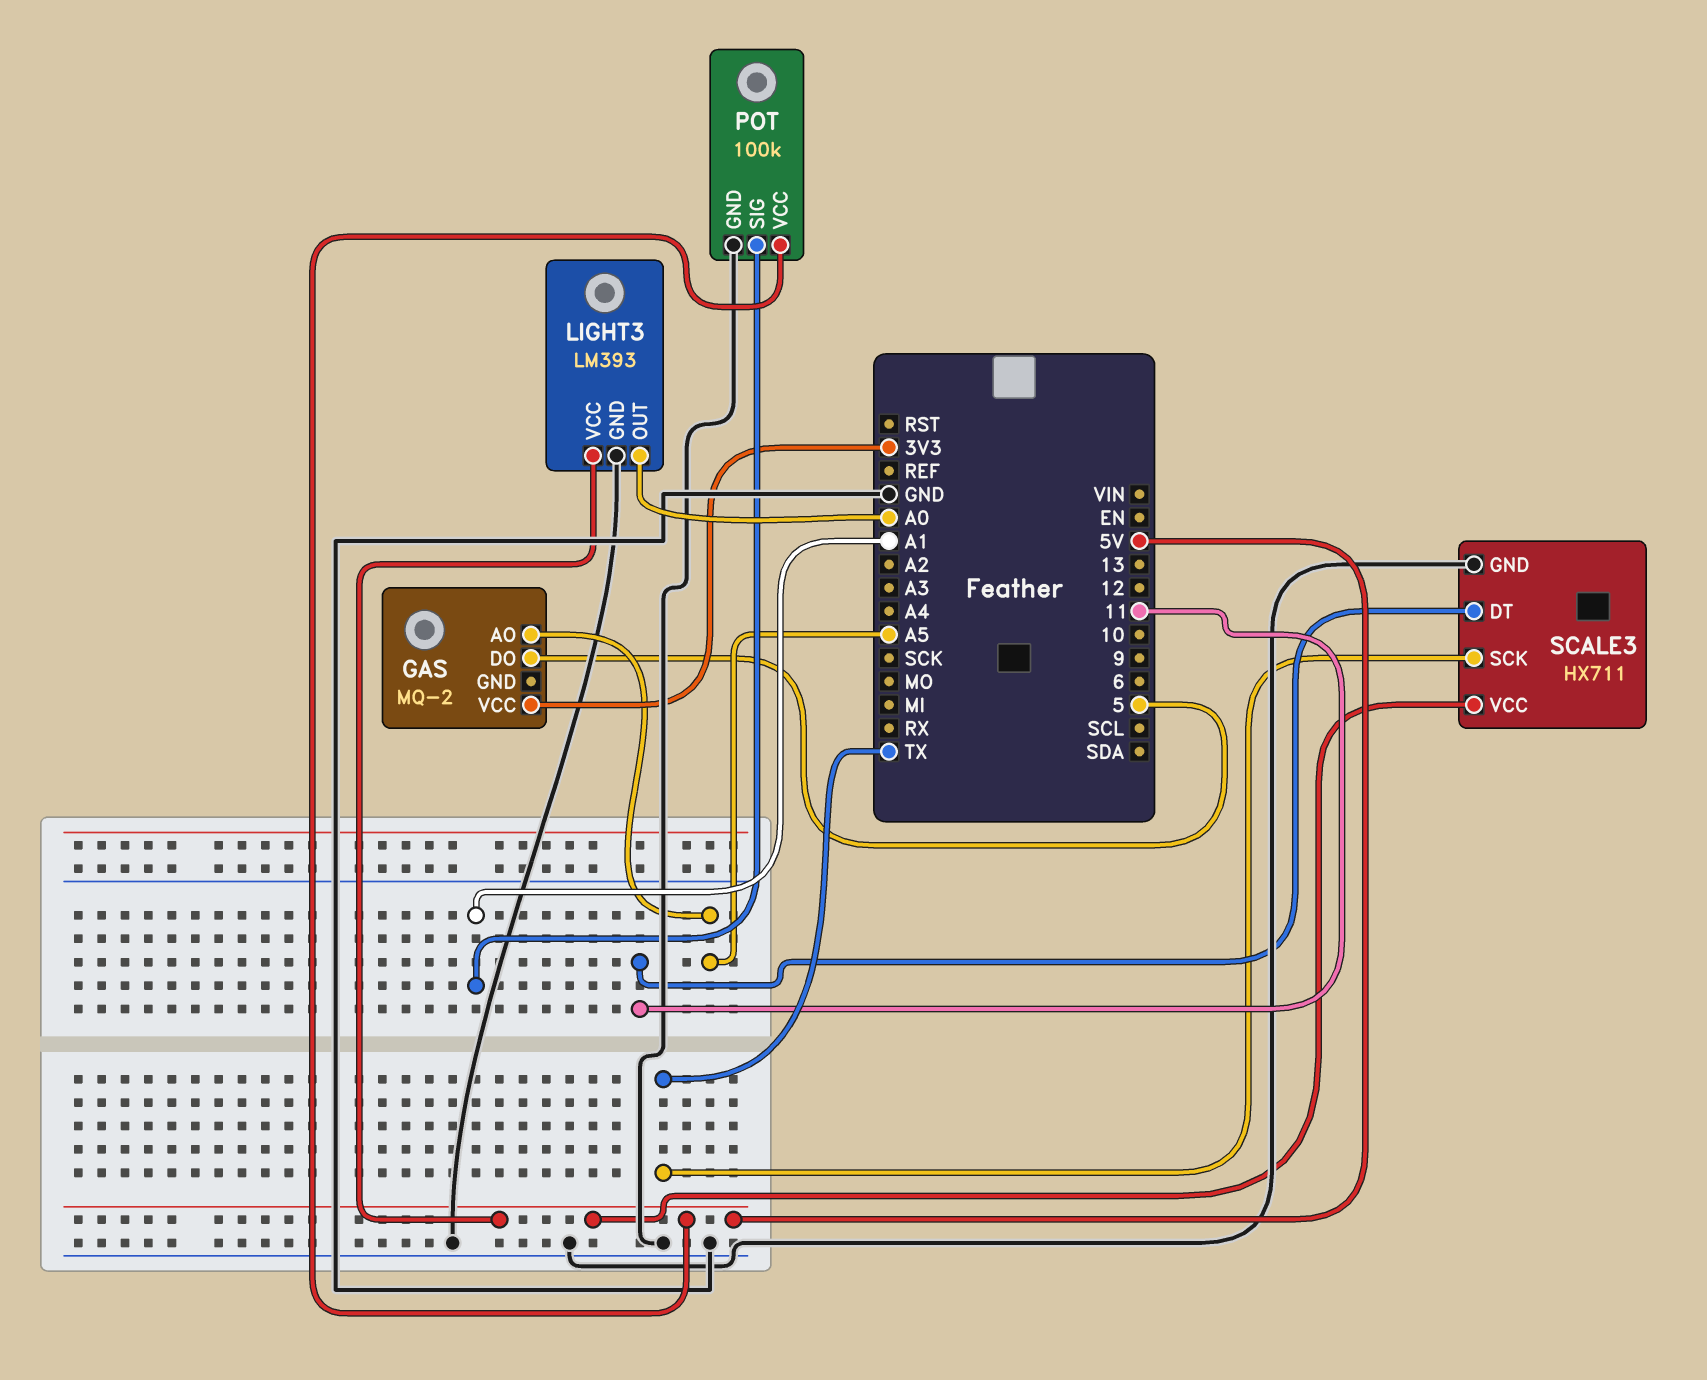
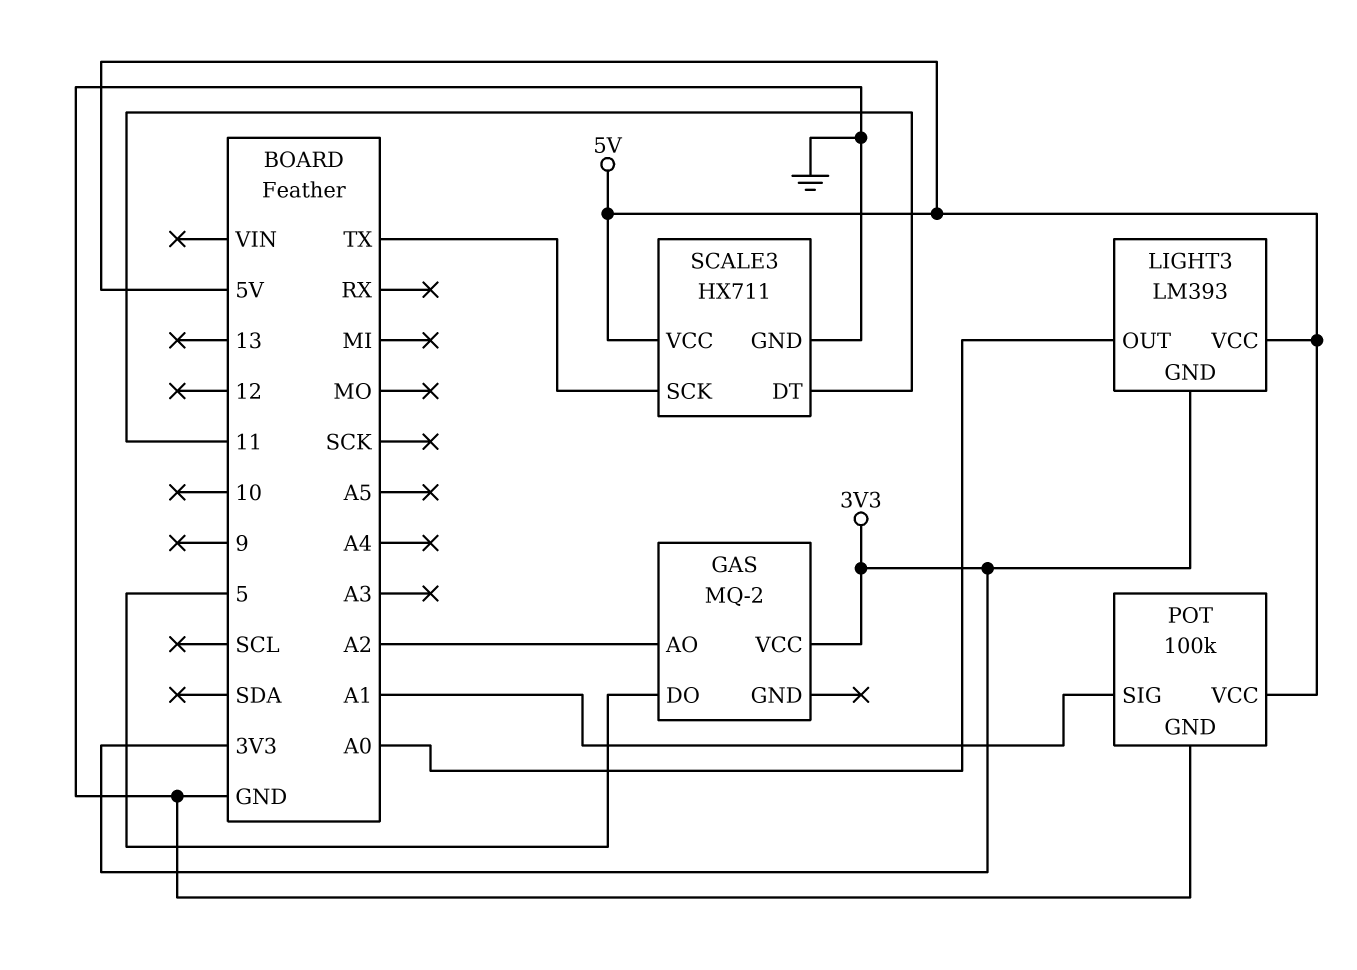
GAS pin AO: A5 -> A2
LIGHT3 pin GND: GND -> 3V3

